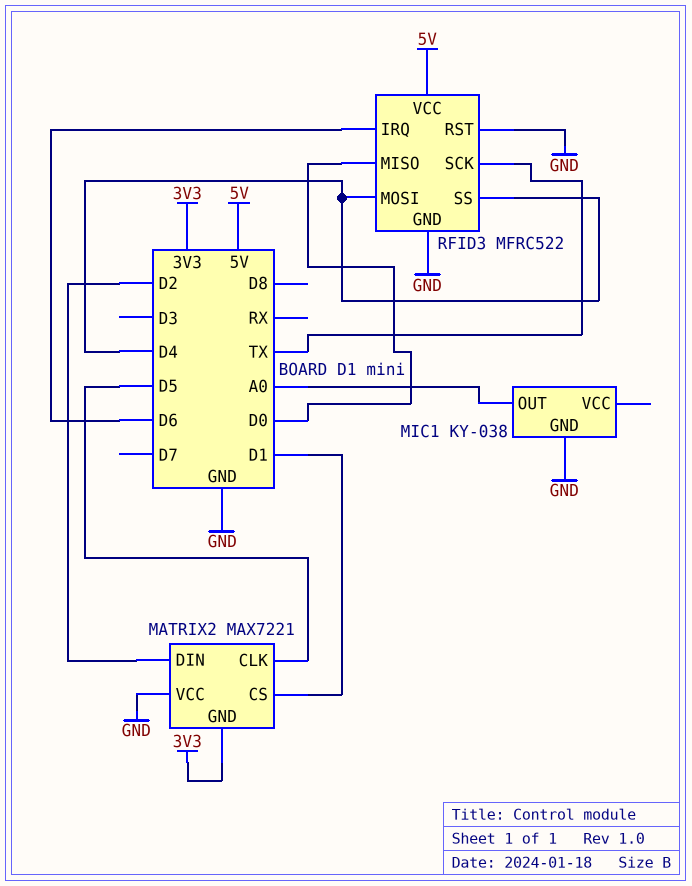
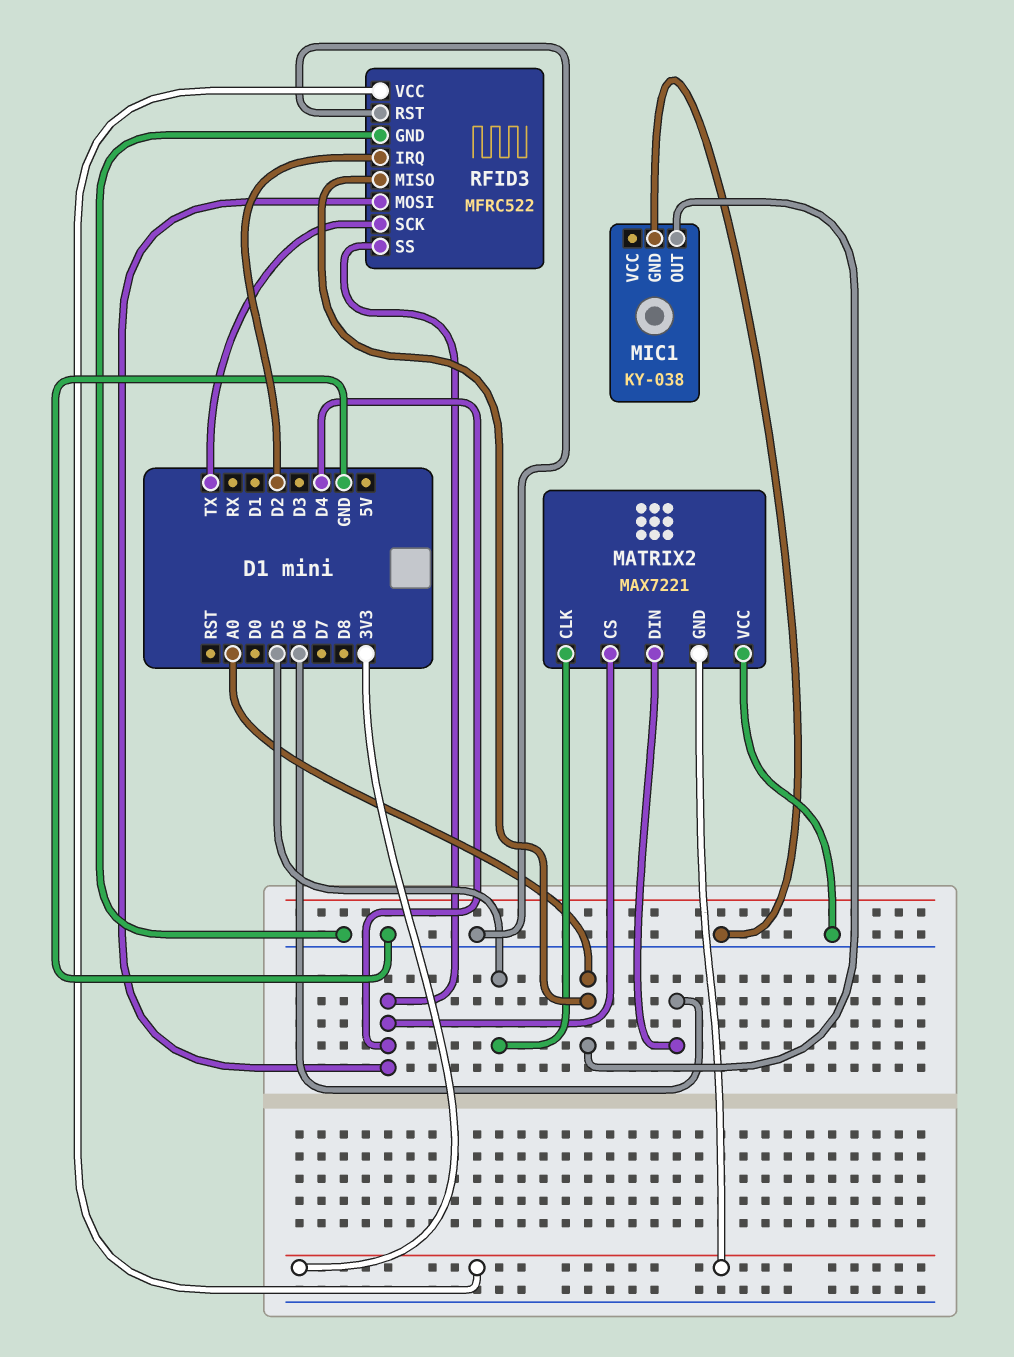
MATRIX2 pin CS: D1 -> D4
MATRIX2 pin DIN: D2 -> D6
RFID3 pin IRQ: D6 -> D2
RFID3 pin MISO: D0 -> A0
RFID3 pin VCC: 5V -> 3V3

